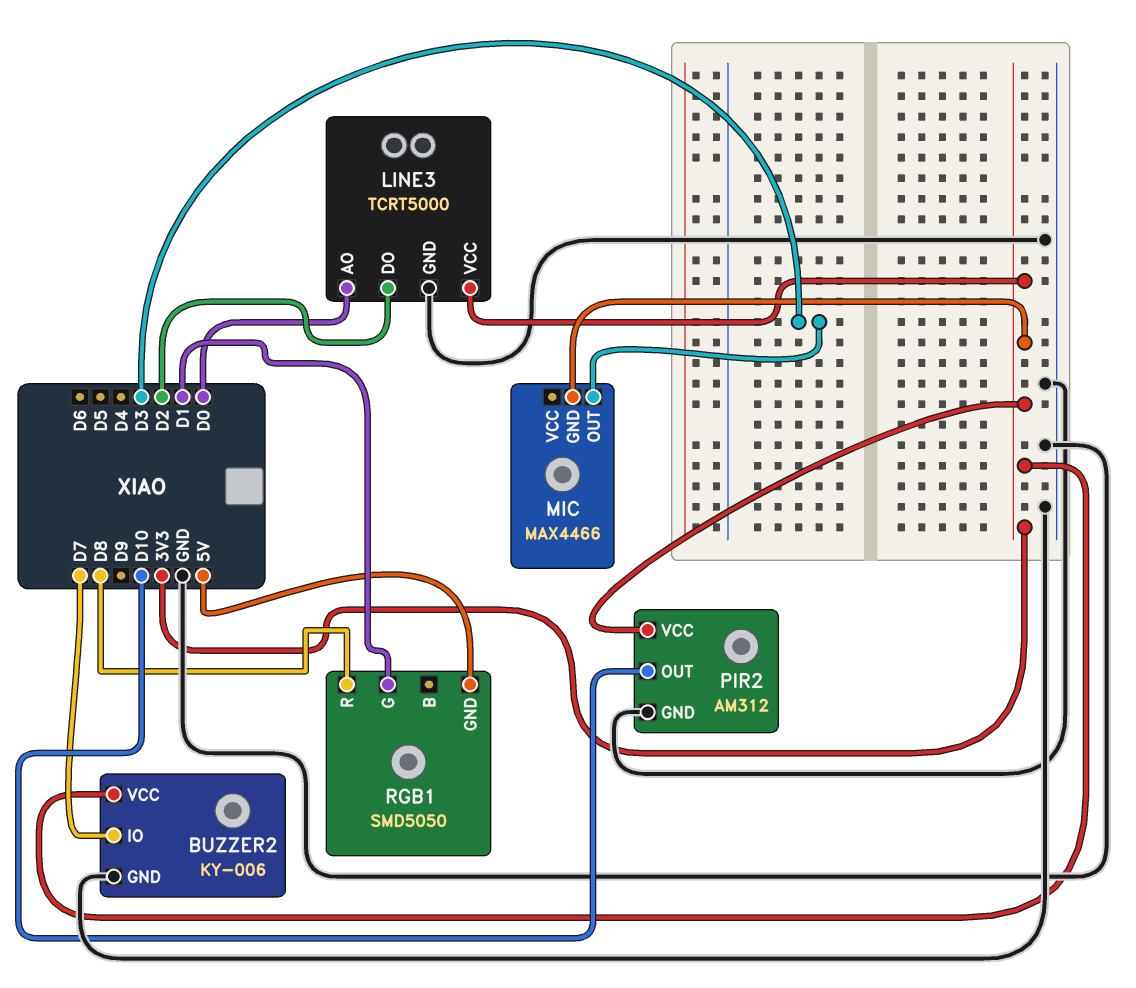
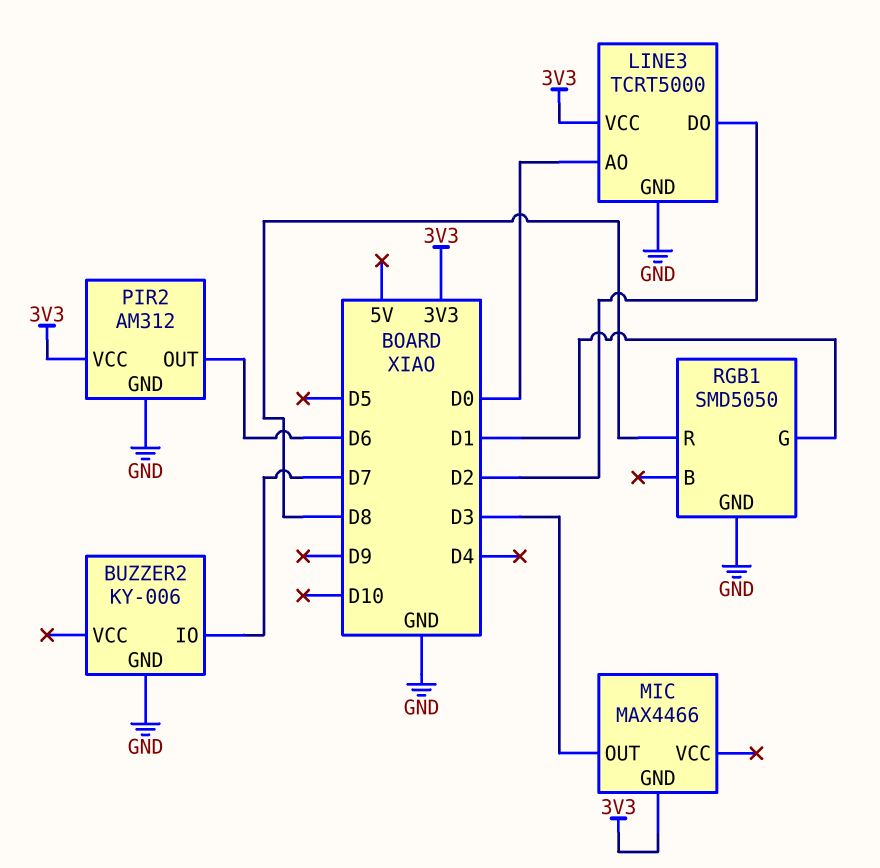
BUZZER2 pin VCC: 3V3 -> none
PIR2 pin OUT: D10 -> D6
RGB1 pin GND: 5V -> GND

